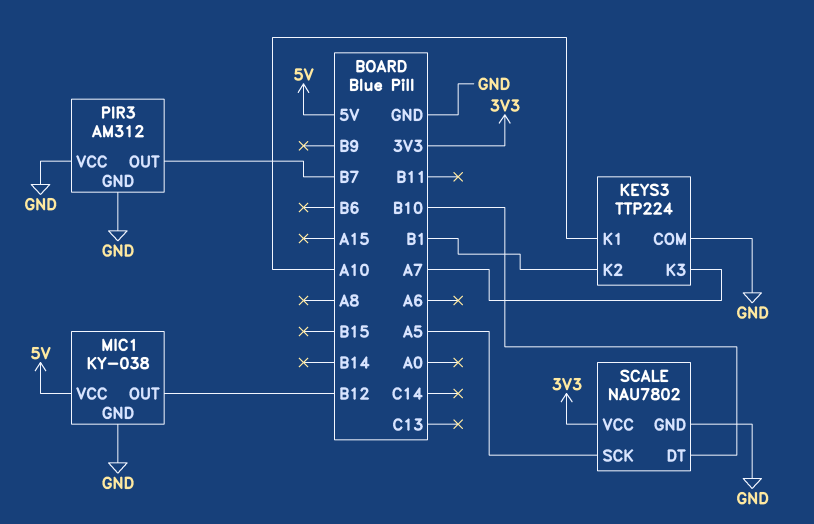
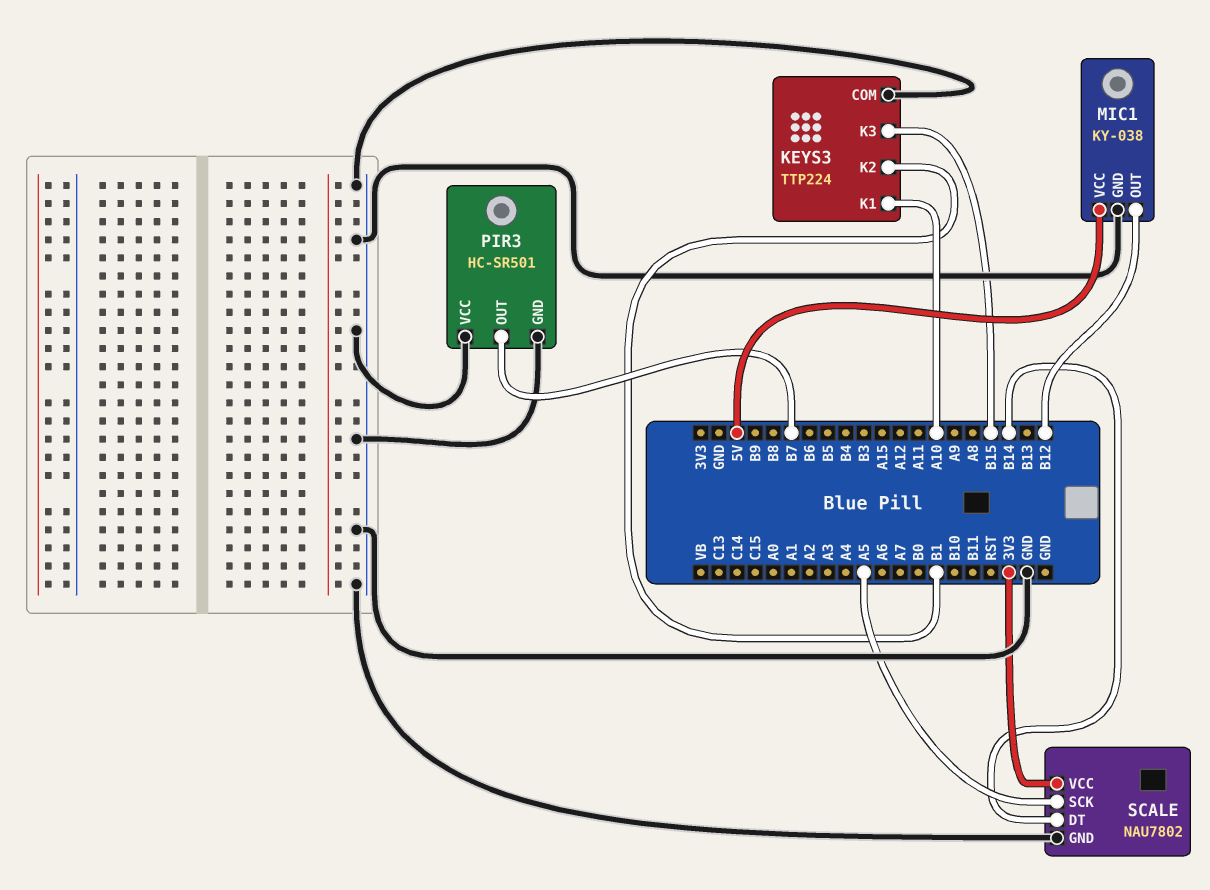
KEYS3 pin K3: A7 -> B15
PIR3: AM312 -> HC-SR501
SCALE pin DT: B10 -> B14

